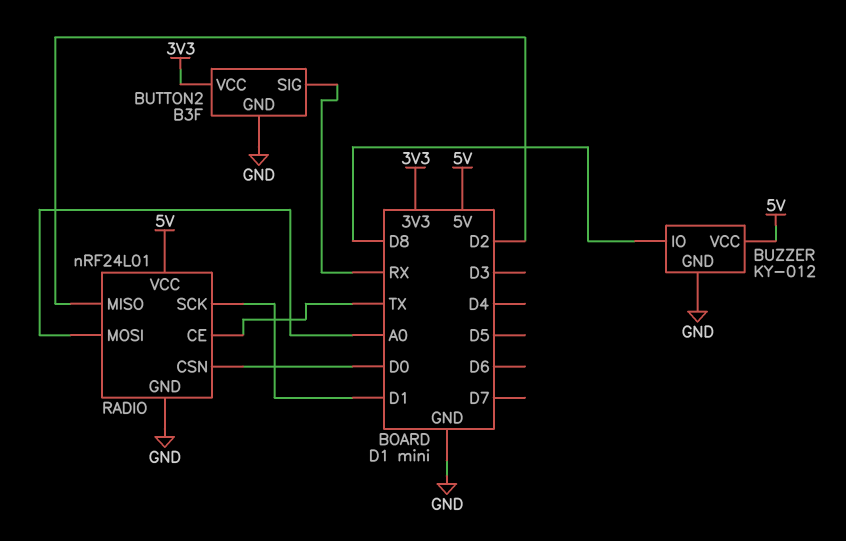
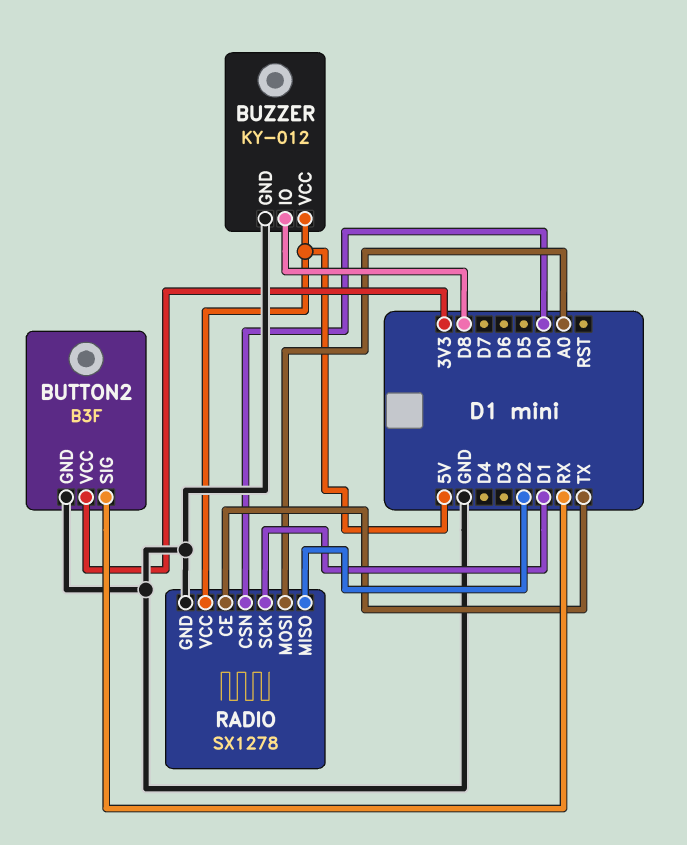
RADIO: nRF24L01 -> SX1278

